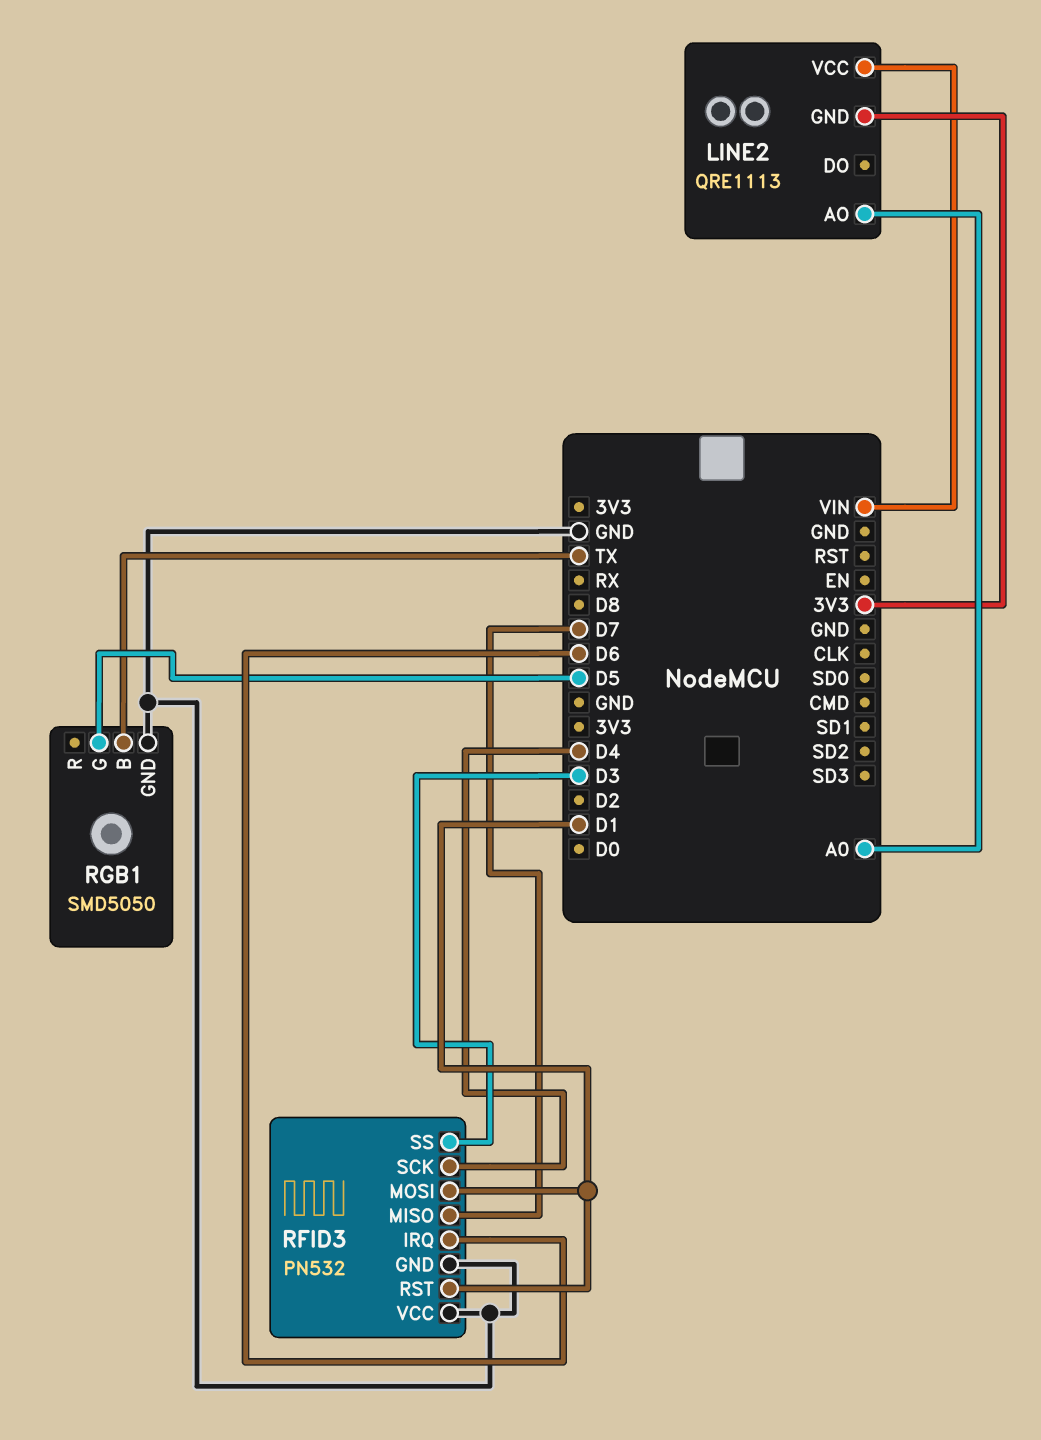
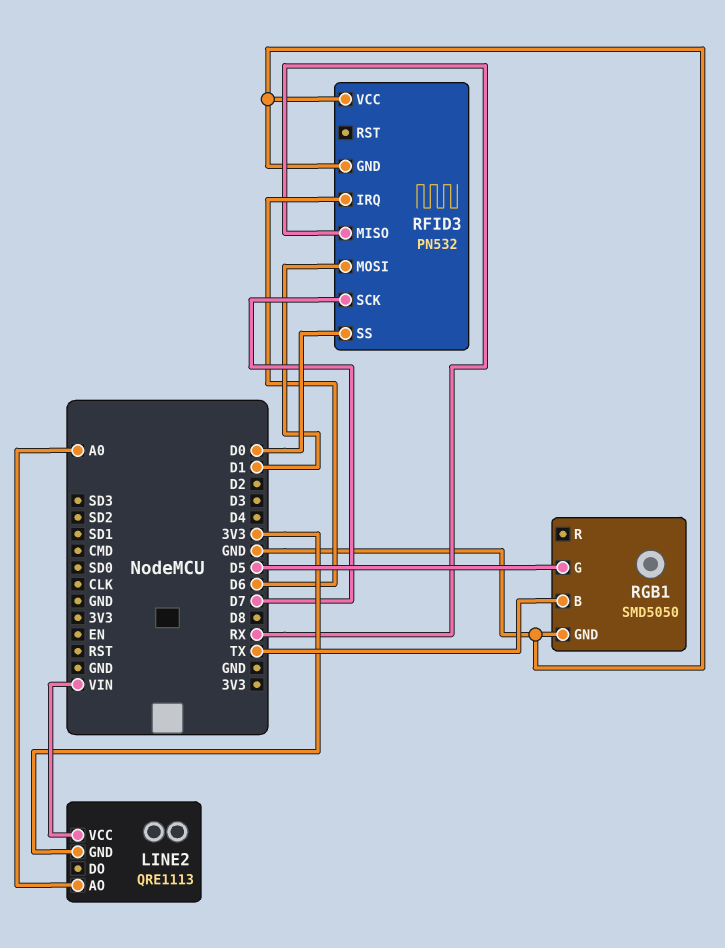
RFID3 pin MISO: D7 -> RX
RFID3 pin RST: D1 -> none
RFID3 pin SCK: D4 -> D7
RFID3 pin SS: D3 -> D0

